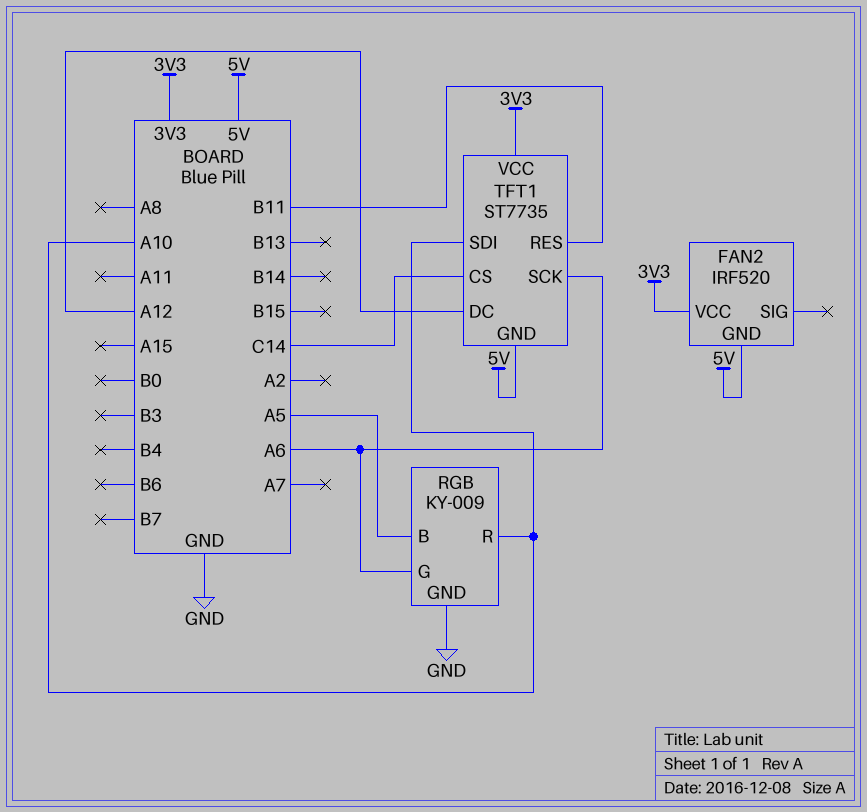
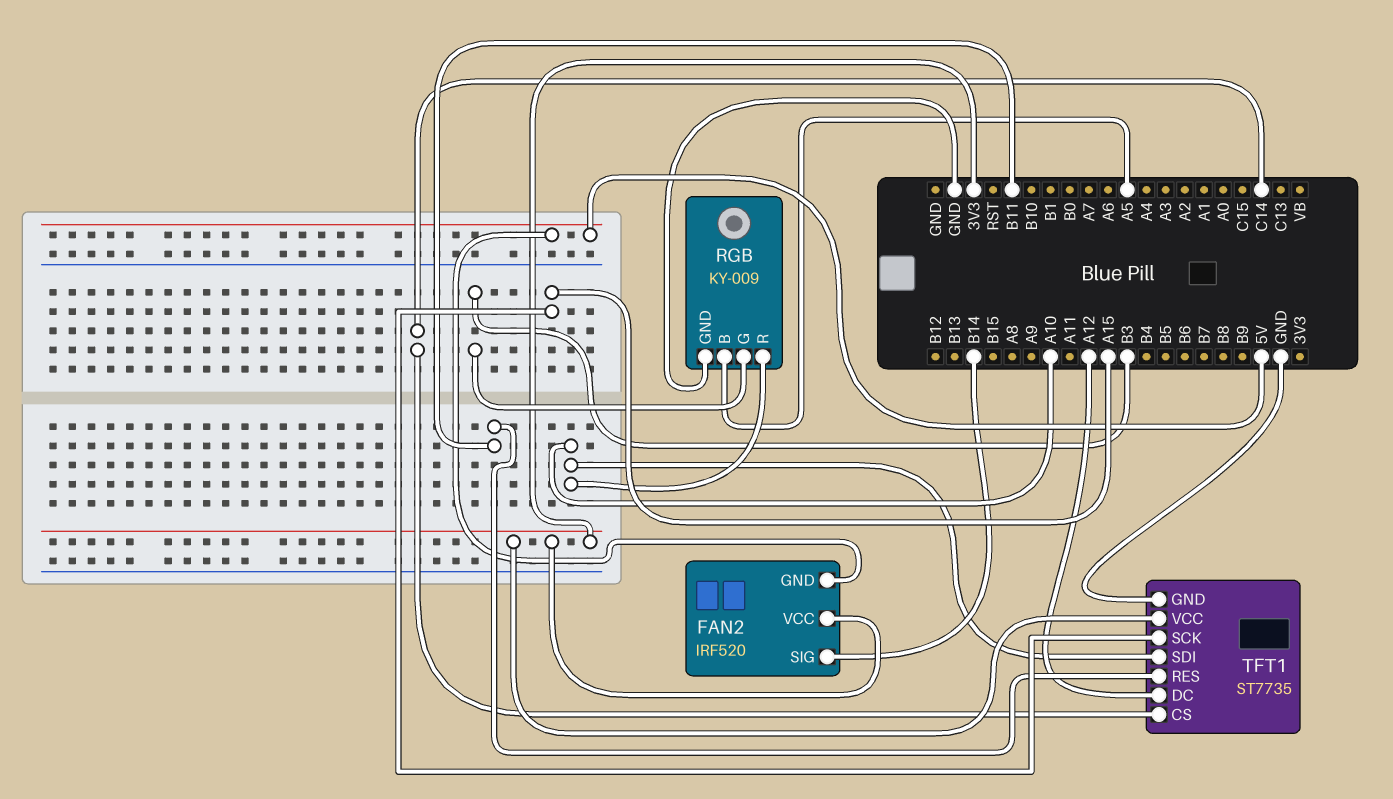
FAN2 pin SIG: none -> B14
RGB pin G: A6 -> B3
TFT1 pin GND: 5V -> GND
TFT1 pin SCK: A6 -> A15

